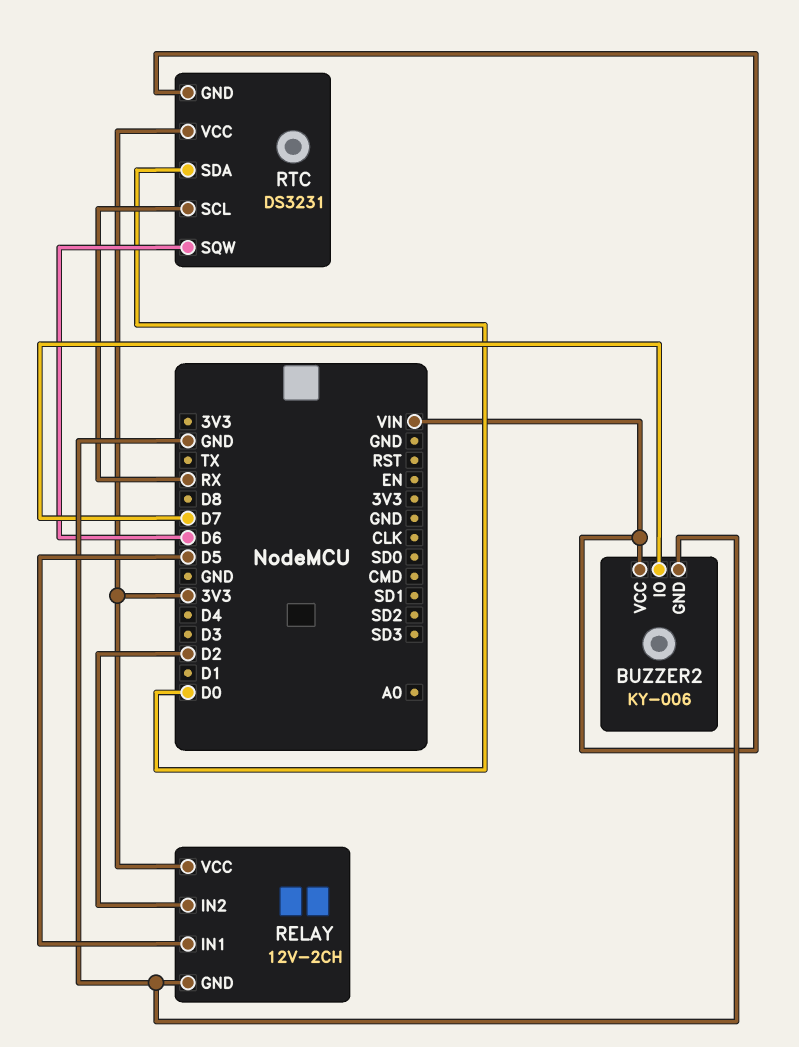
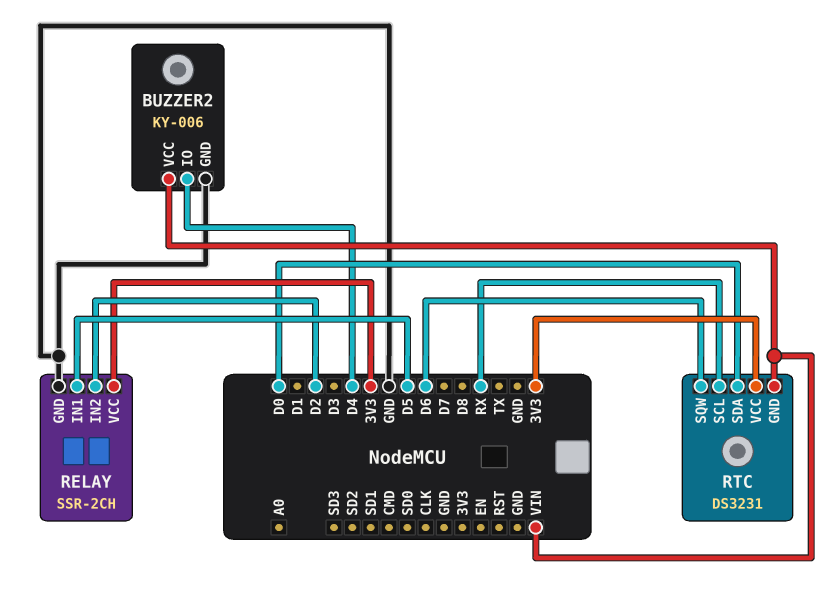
BUZZER2 pin IO: D7 -> D4
RELAY: 12V-2CH -> SSR-2CH

